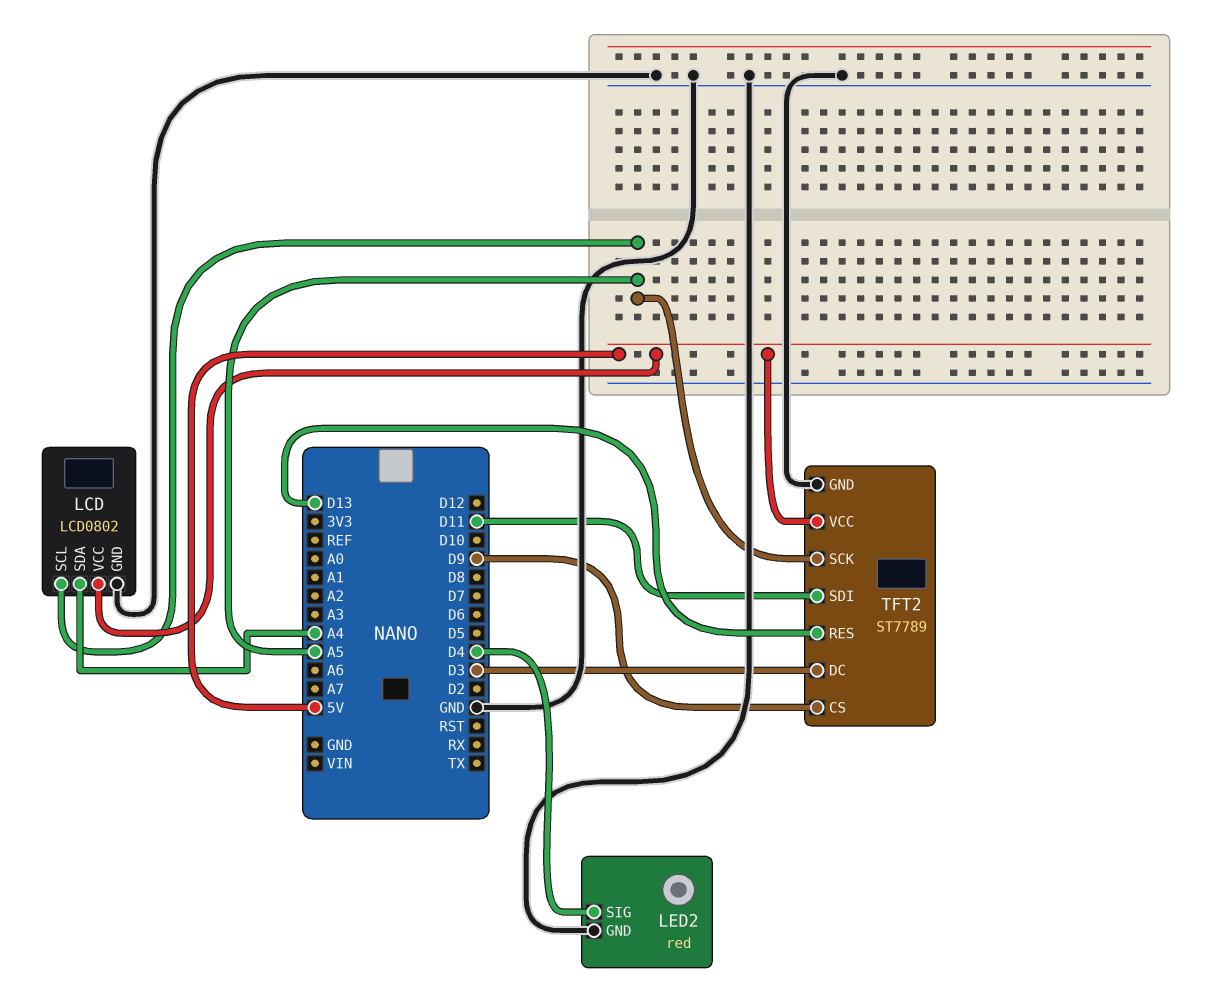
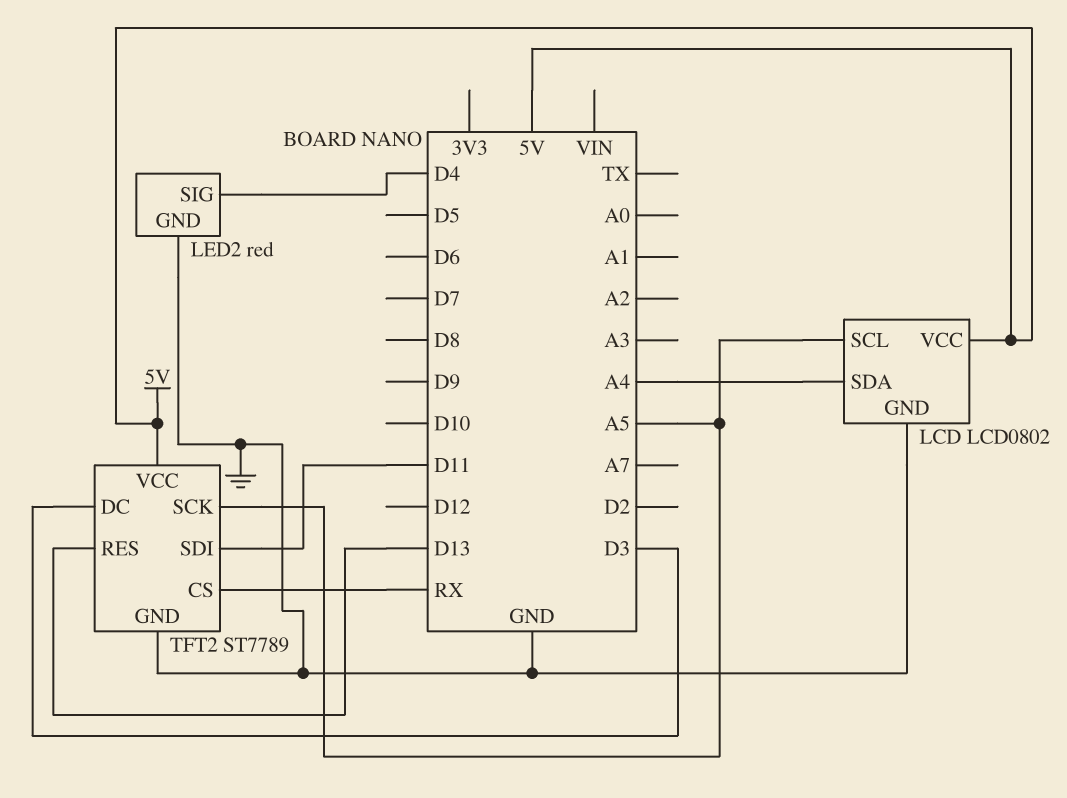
TFT2 pin CS: D9 -> RX

